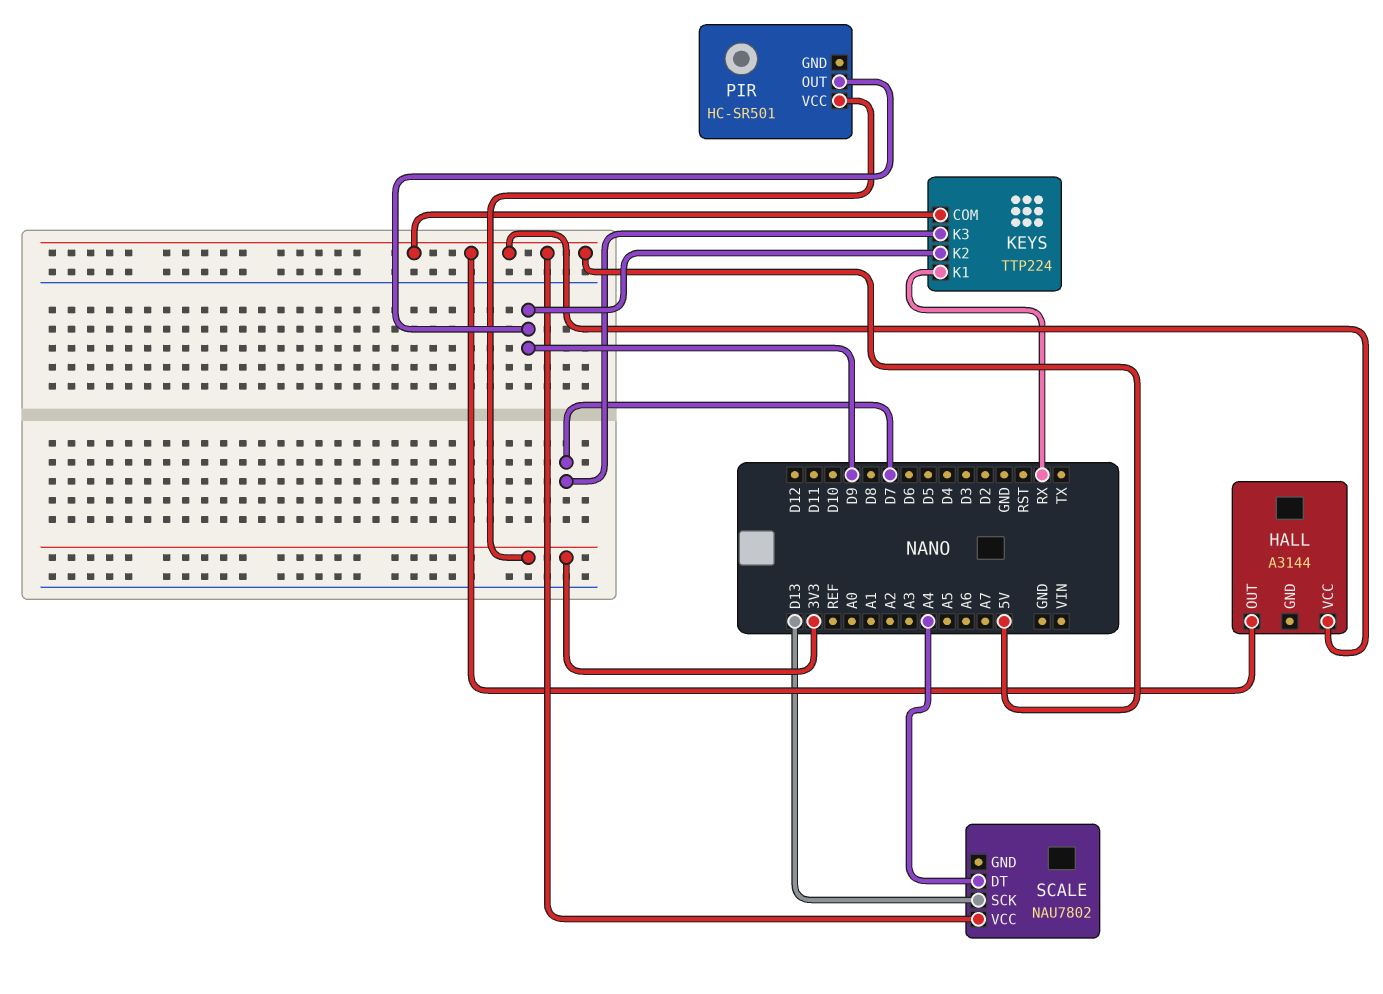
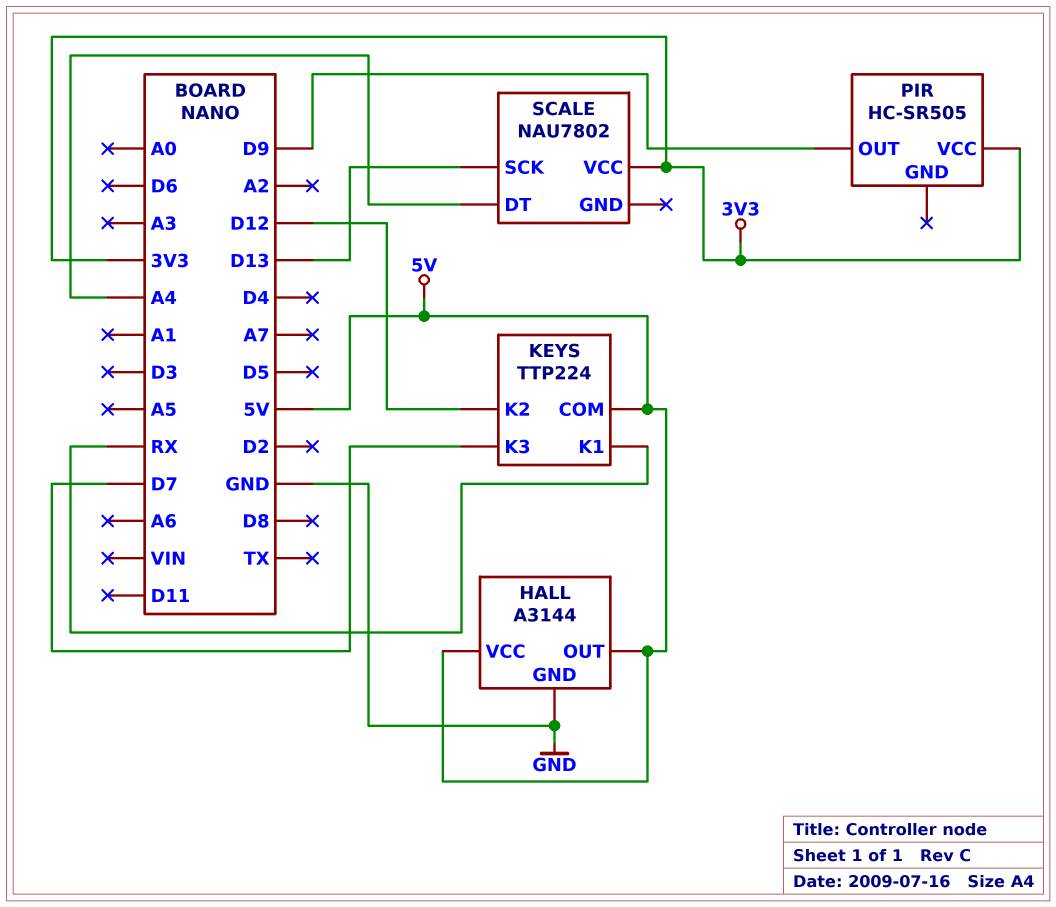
HALL pin GND: none -> GND
KEYS pin K2: D9 -> D12
PIR: HC-SR501 -> HC-SR505
SCALE pin VCC: 5V -> 3V3

